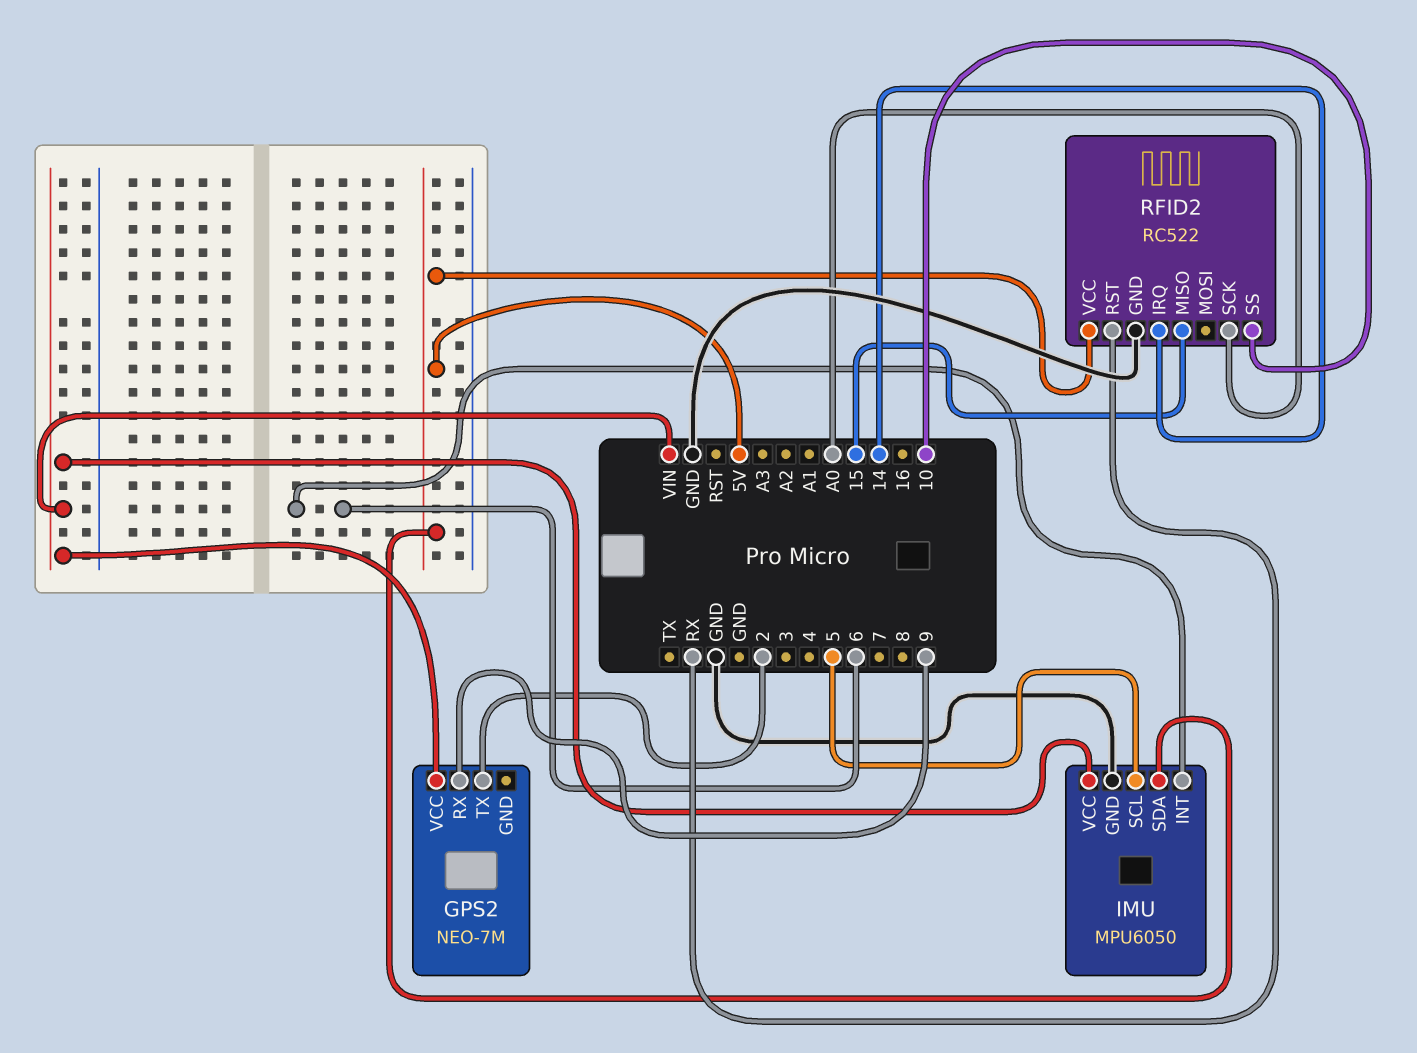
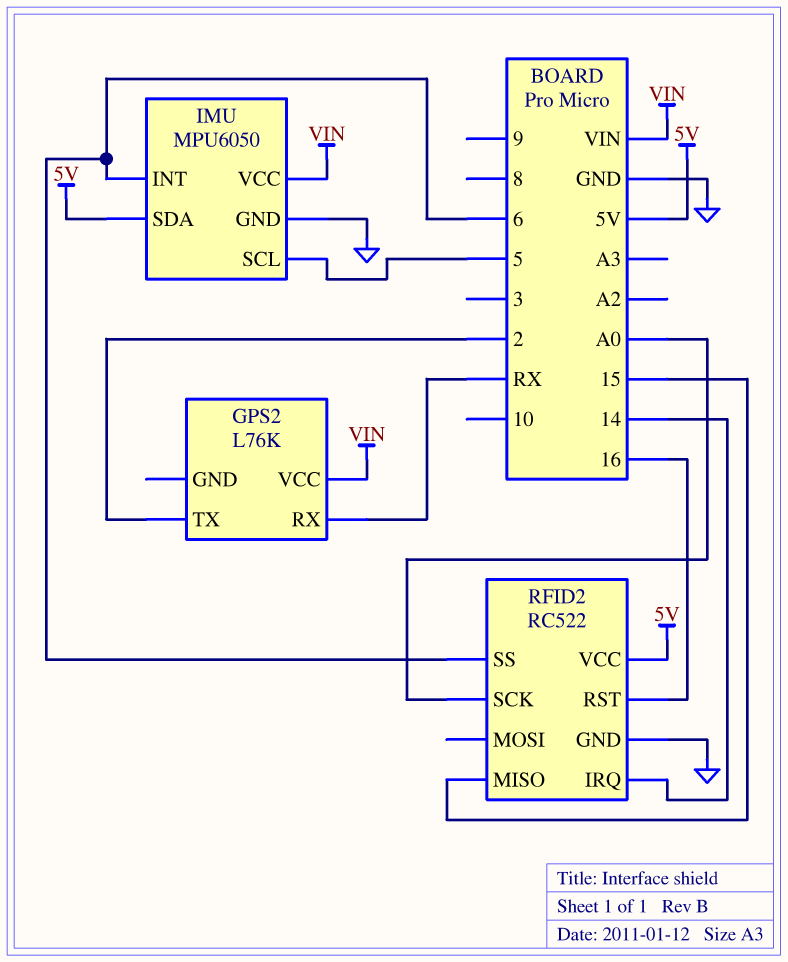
GPS2: NEO-7M -> L76K
GPS2 pin RX: 9 -> RX
RFID2 pin RST: RX -> 16
RFID2 pin SS: 10 -> 6

